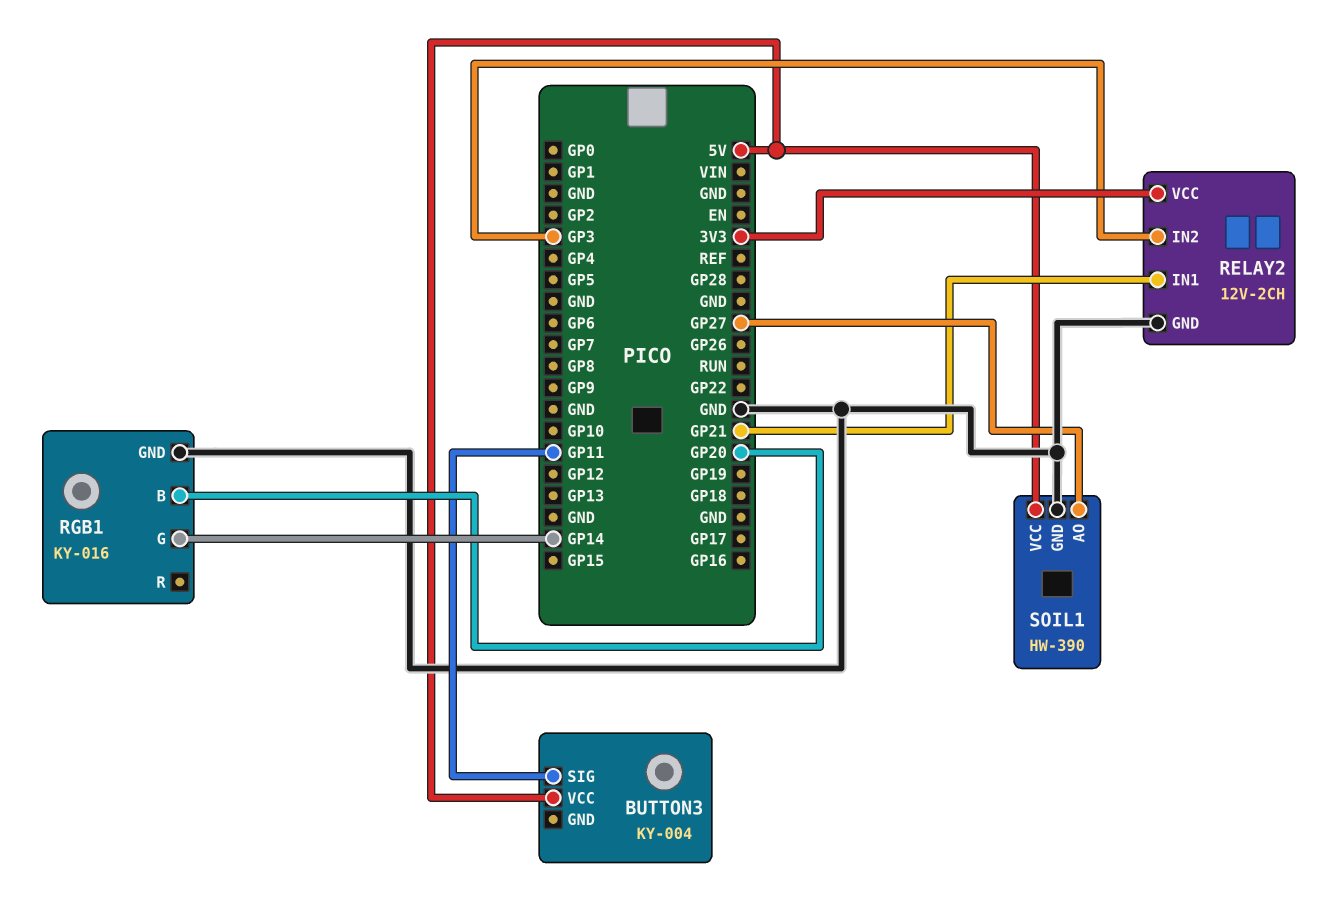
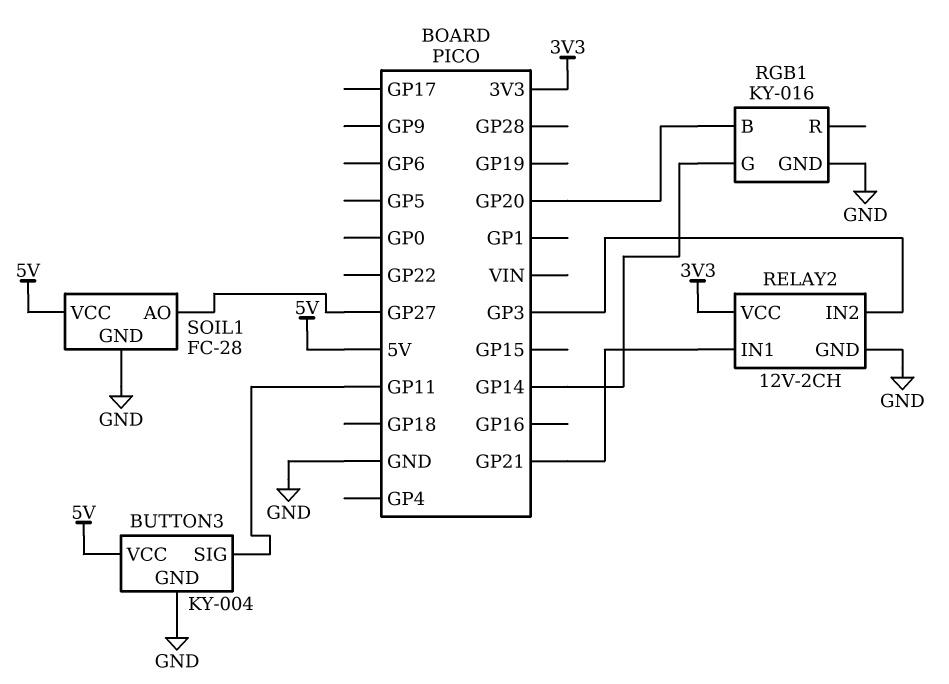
BUTTON3 pin GND: none -> GND
SOIL1: HW-390 -> FC-28

